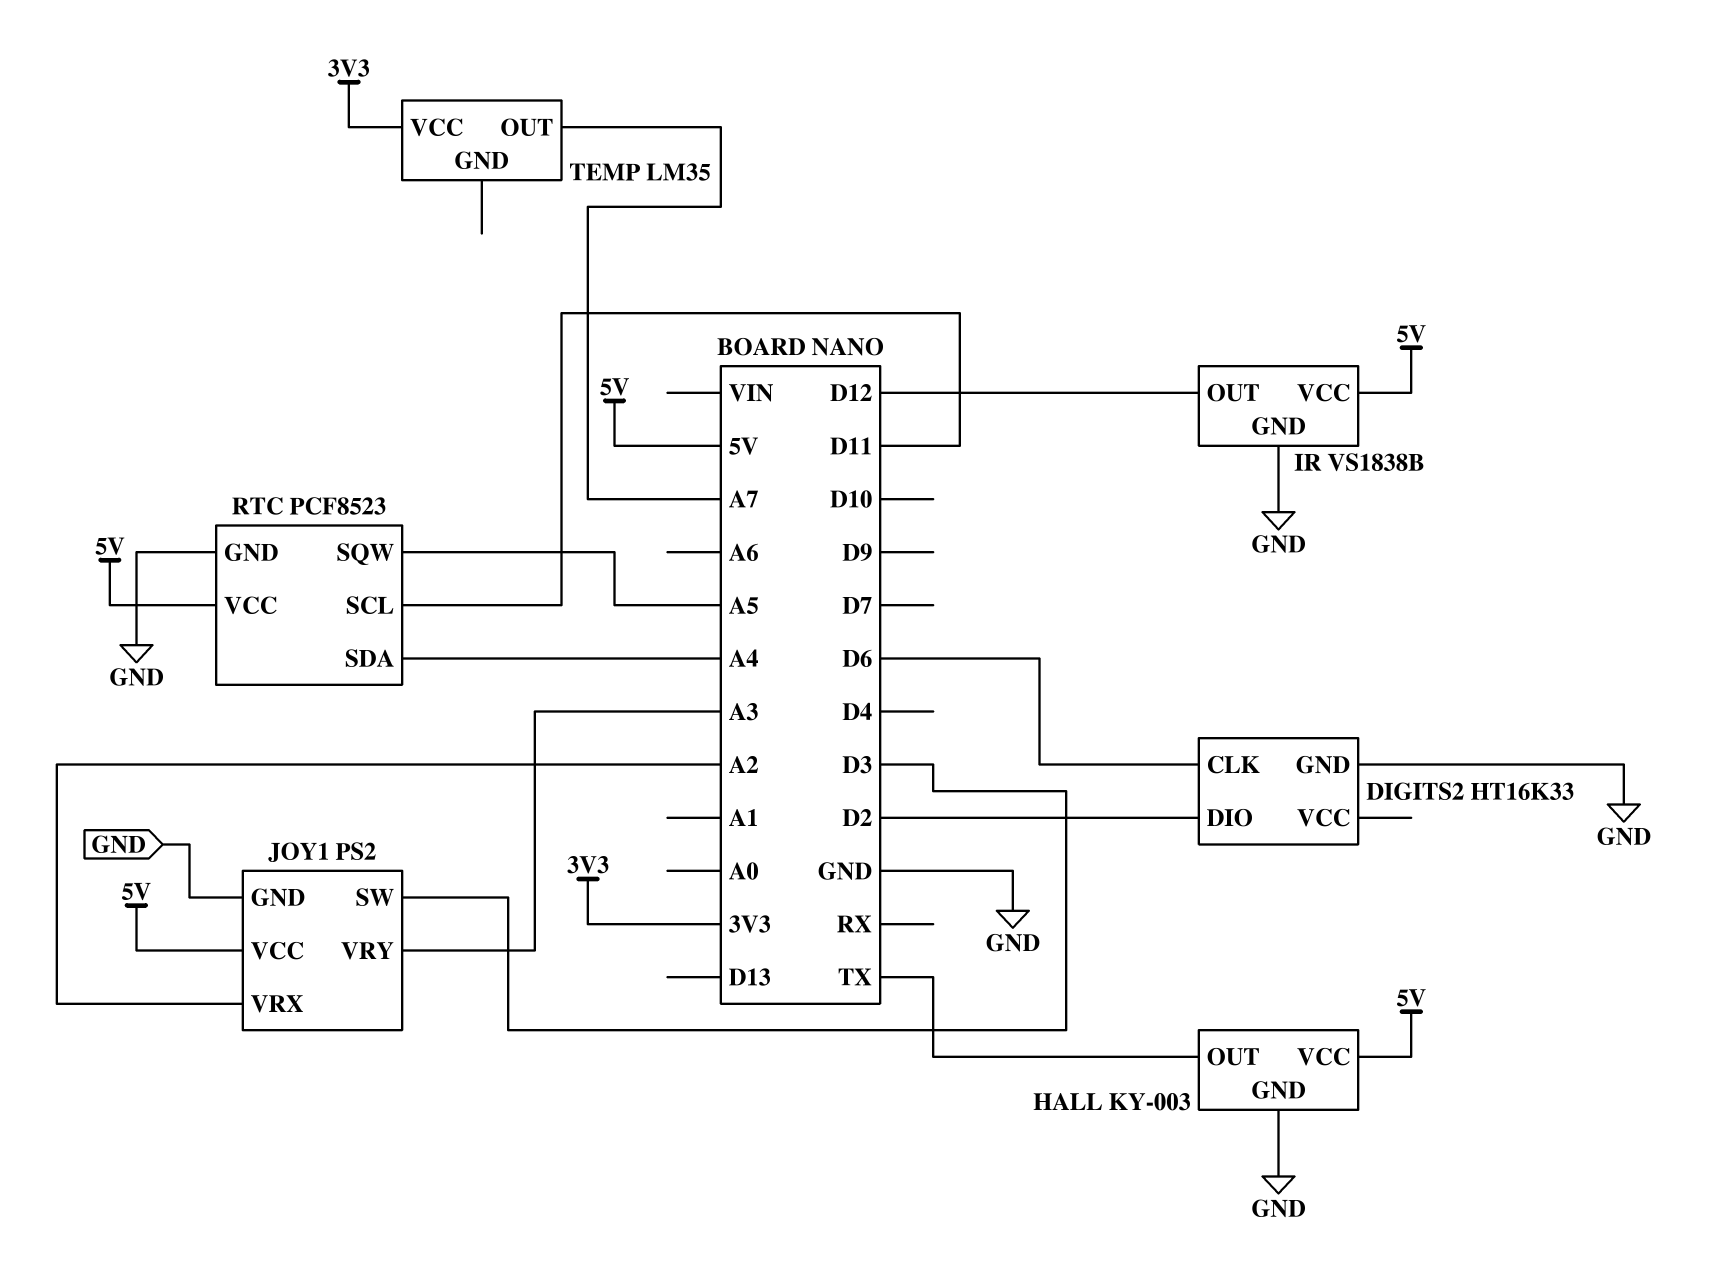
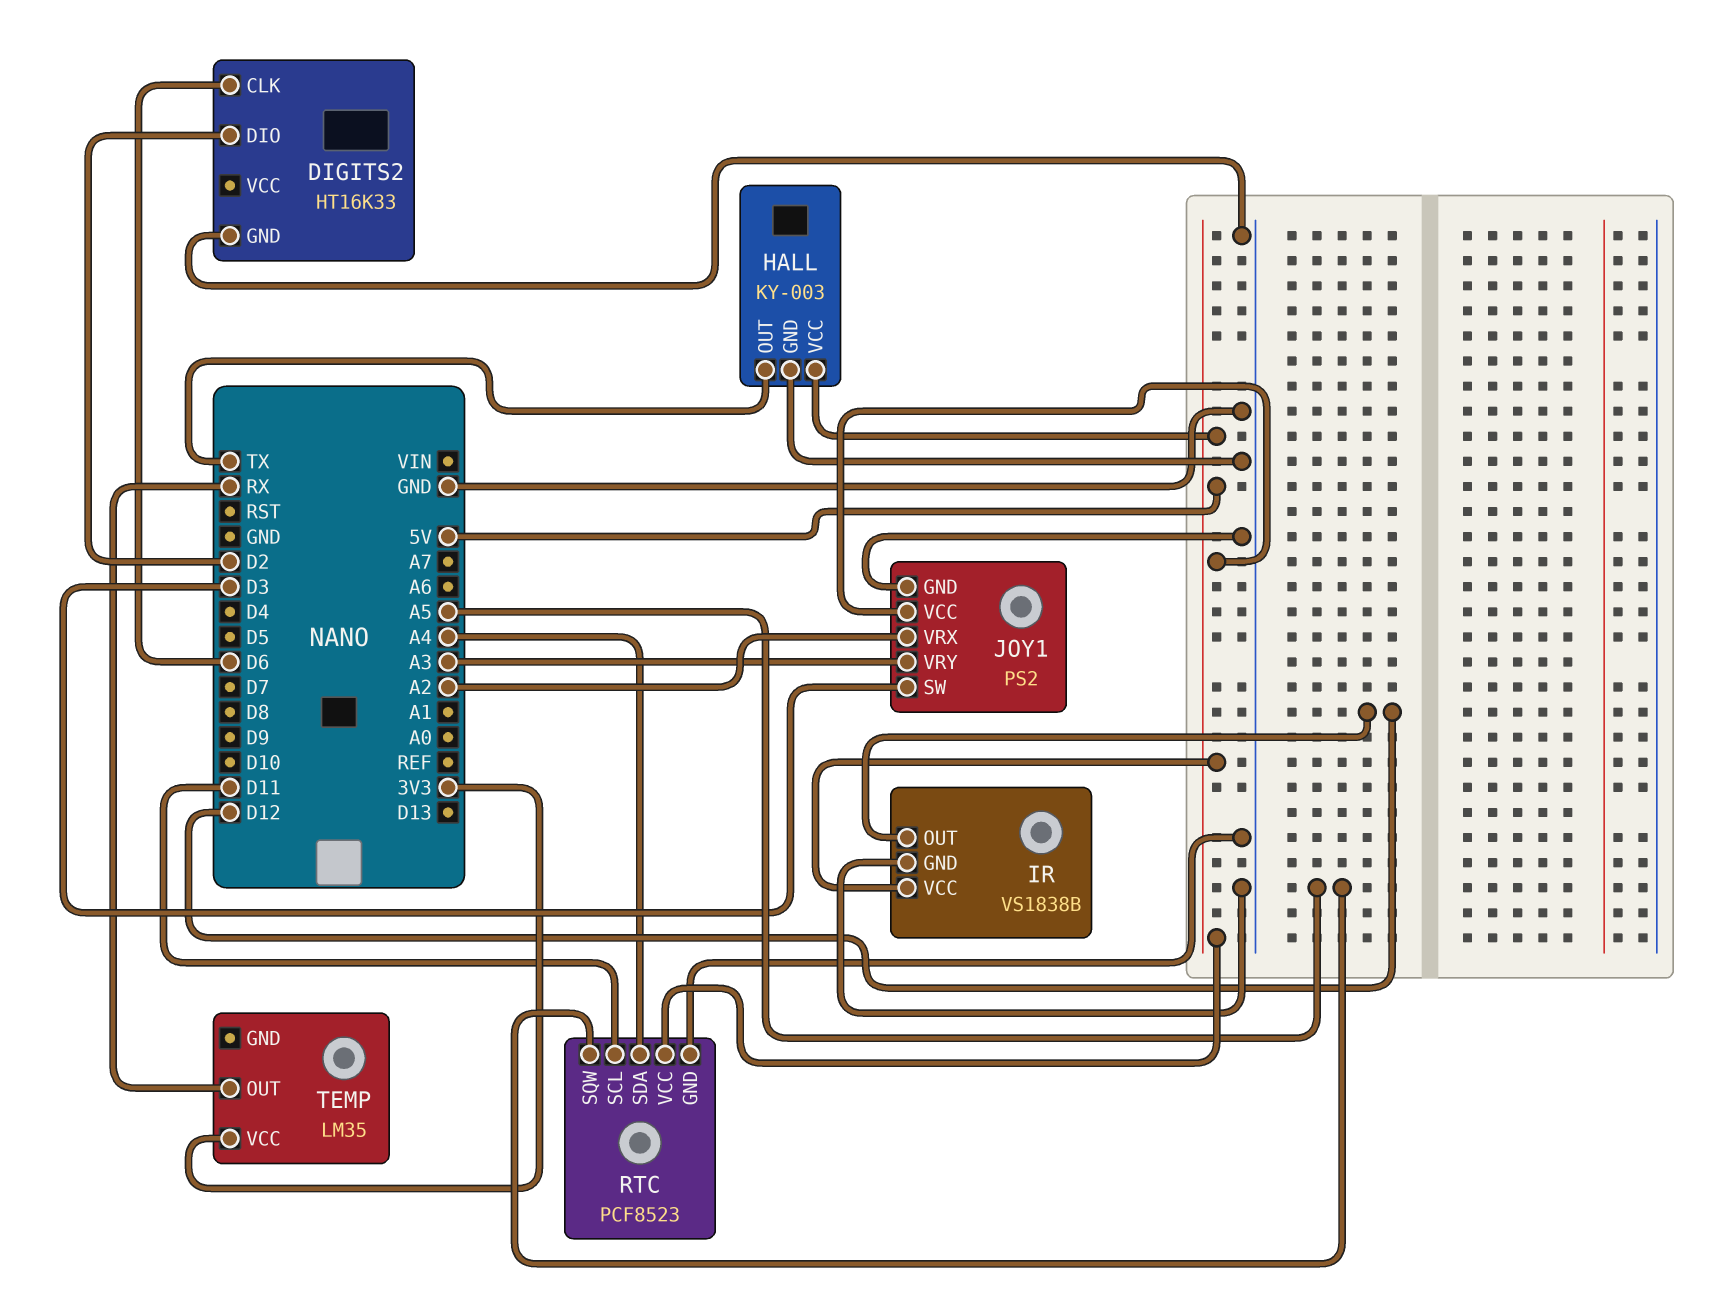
TEMP pin OUT: A7 -> RX

